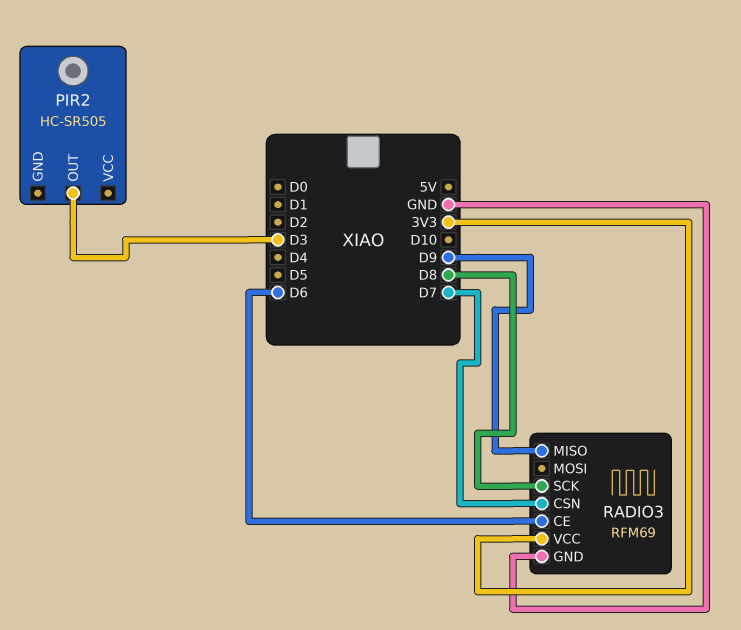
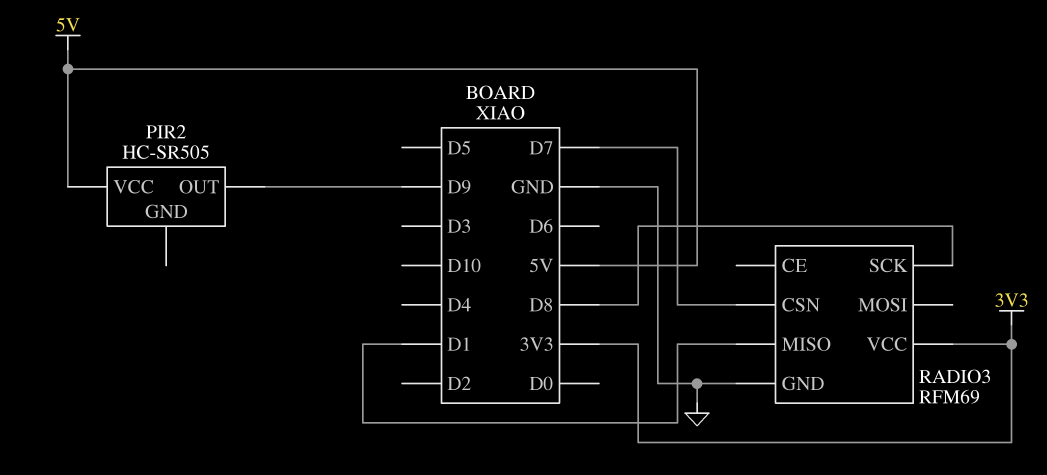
PIR2 pin OUT: D3 -> D9
PIR2 pin VCC: none -> 5V
RADIO3 pin CE: D6 -> none
RADIO3 pin MISO: D9 -> D1

